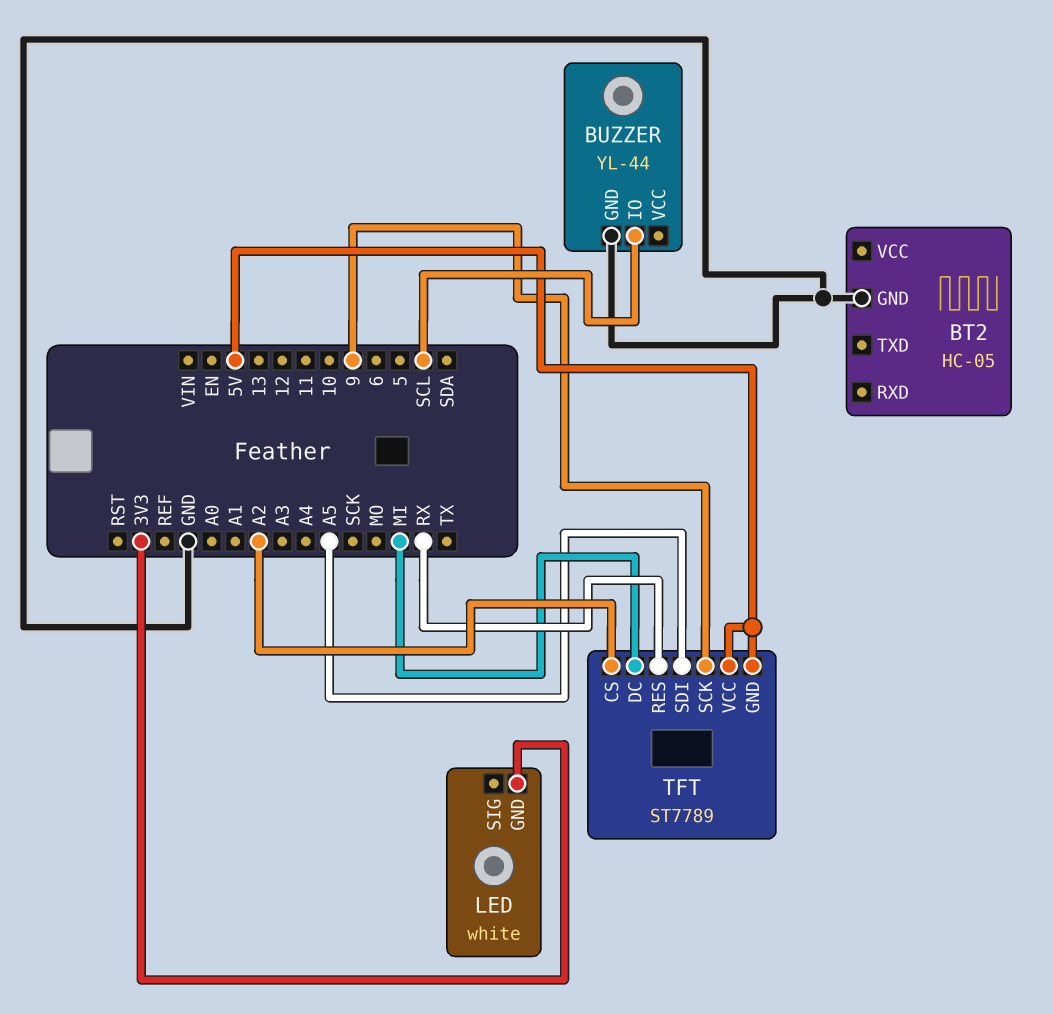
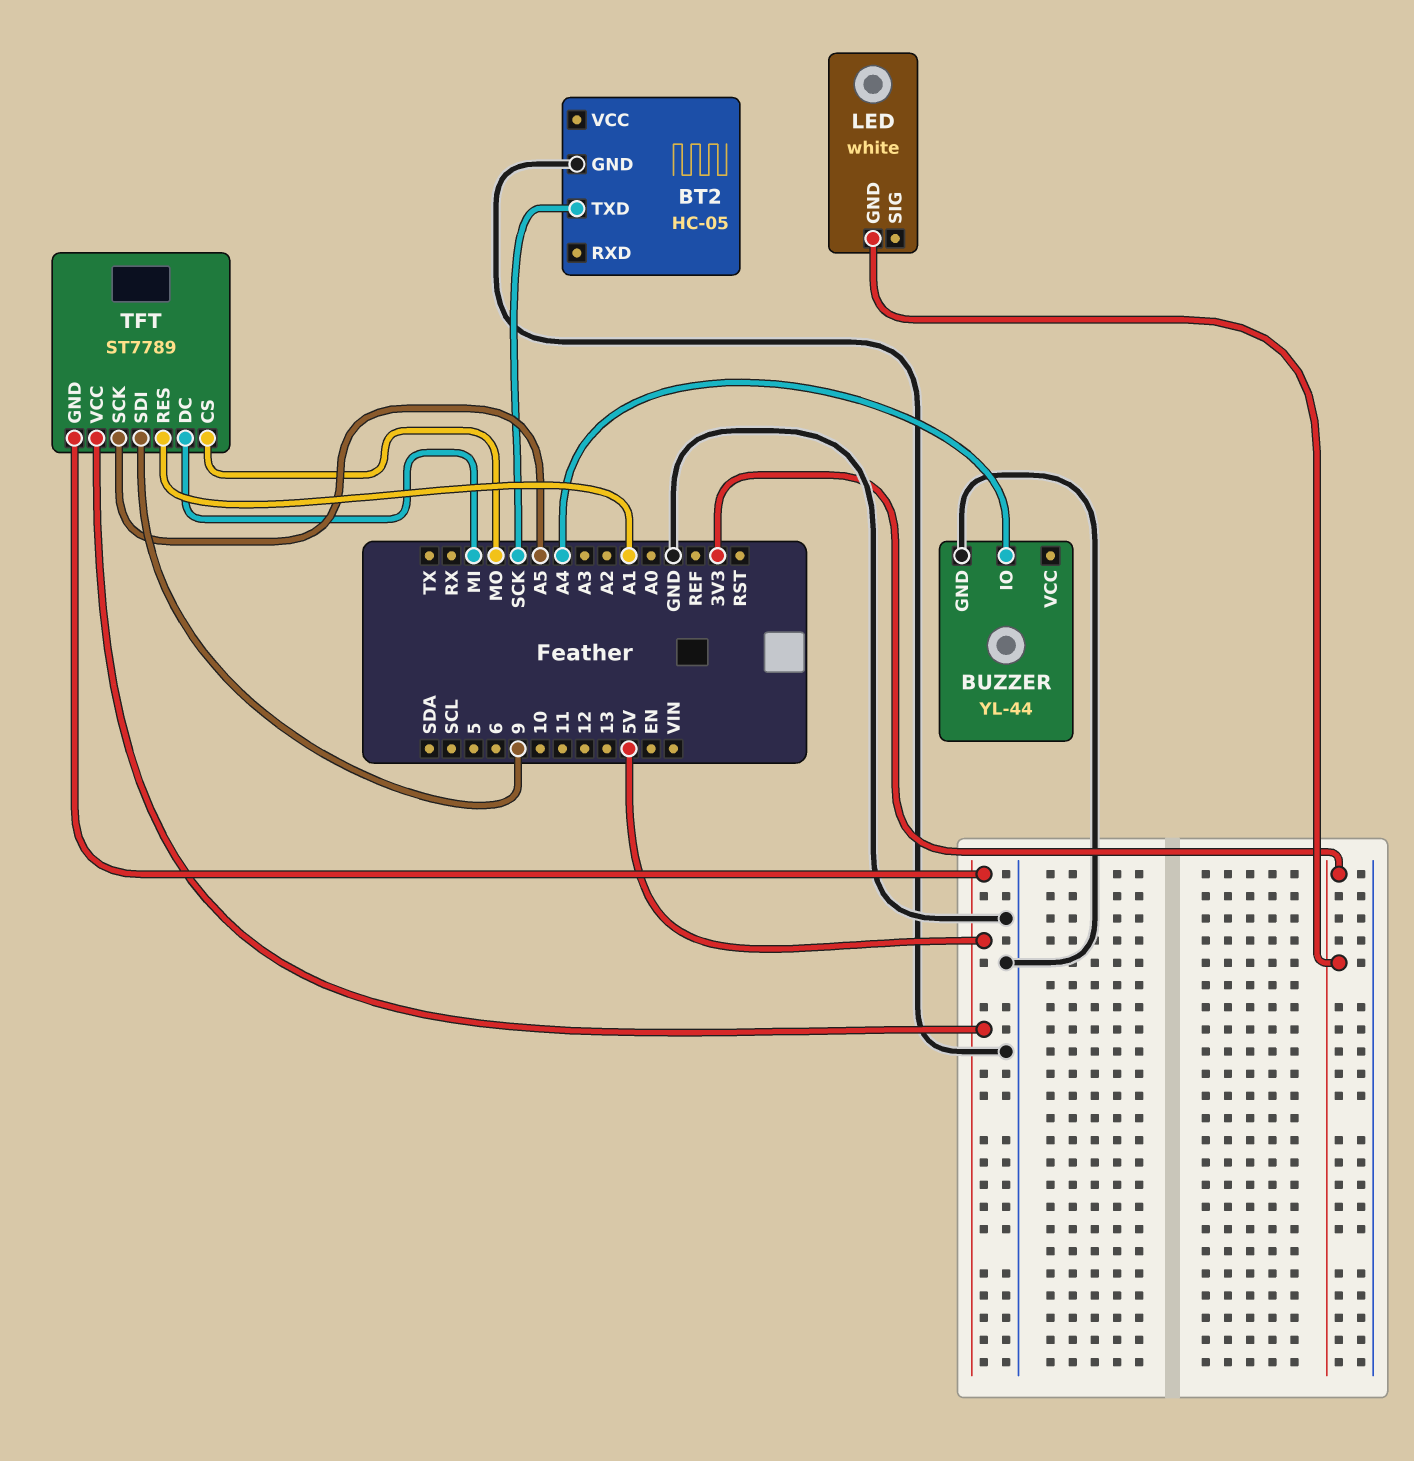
BT2 pin TXD: none -> SCK
BUZZER pin IO: SCL -> A4
TFT pin CS: A2 -> MO
TFT pin RES: RX -> A1
TFT pin SCK: 9 -> A5
TFT pin SDI: A5 -> 9

